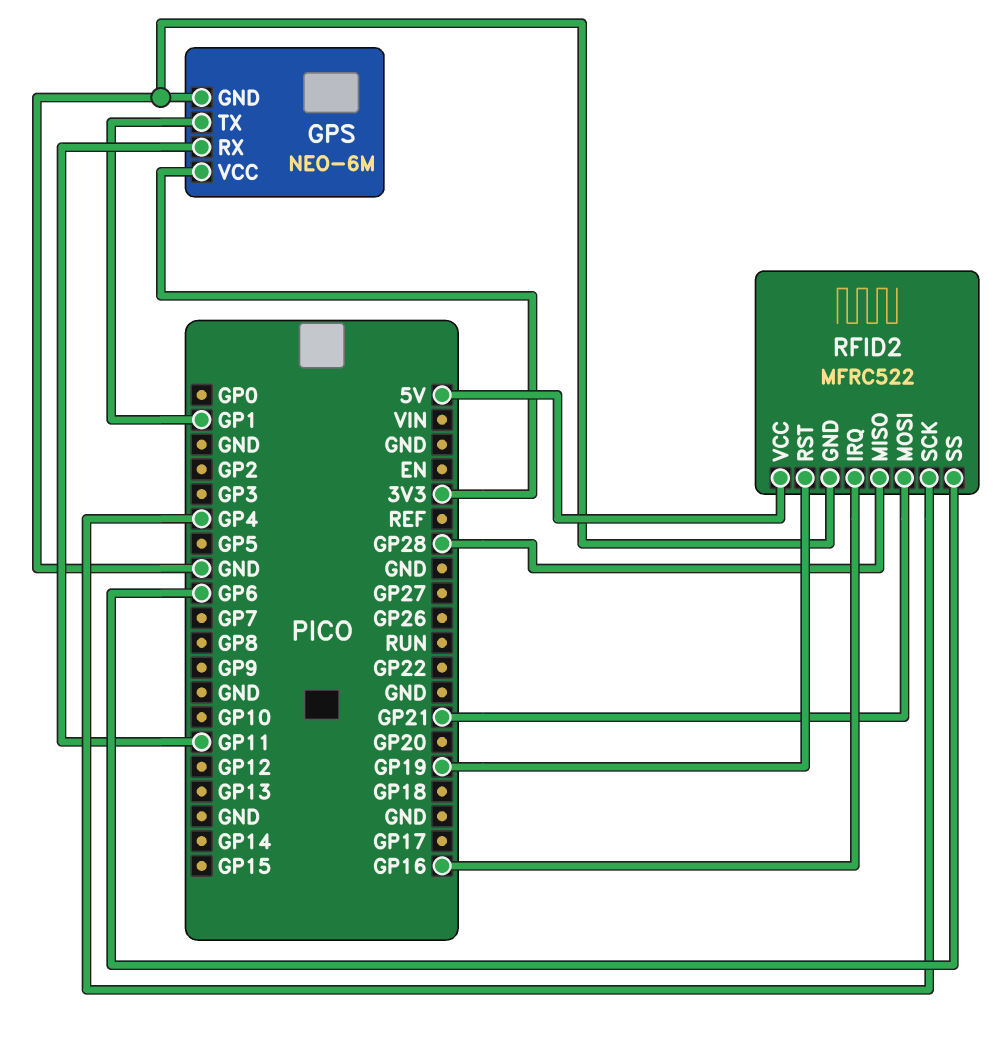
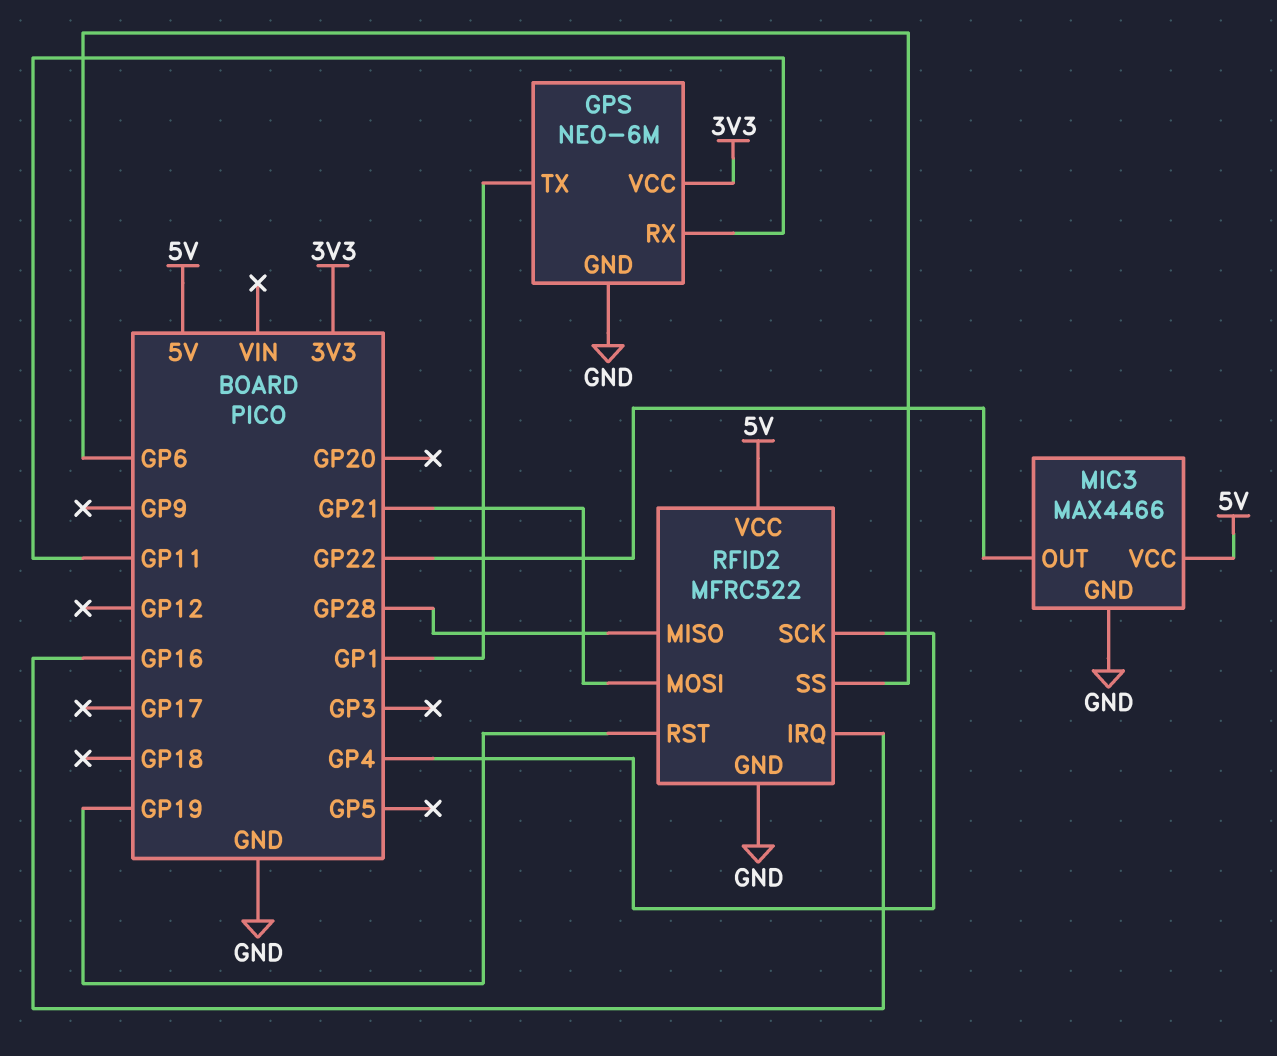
MIC3: none -> MAX4466
MIC3 pin GND: none -> GND
MIC3 pin OUT: none -> GP22
MIC3 pin VCC: none -> 5V

